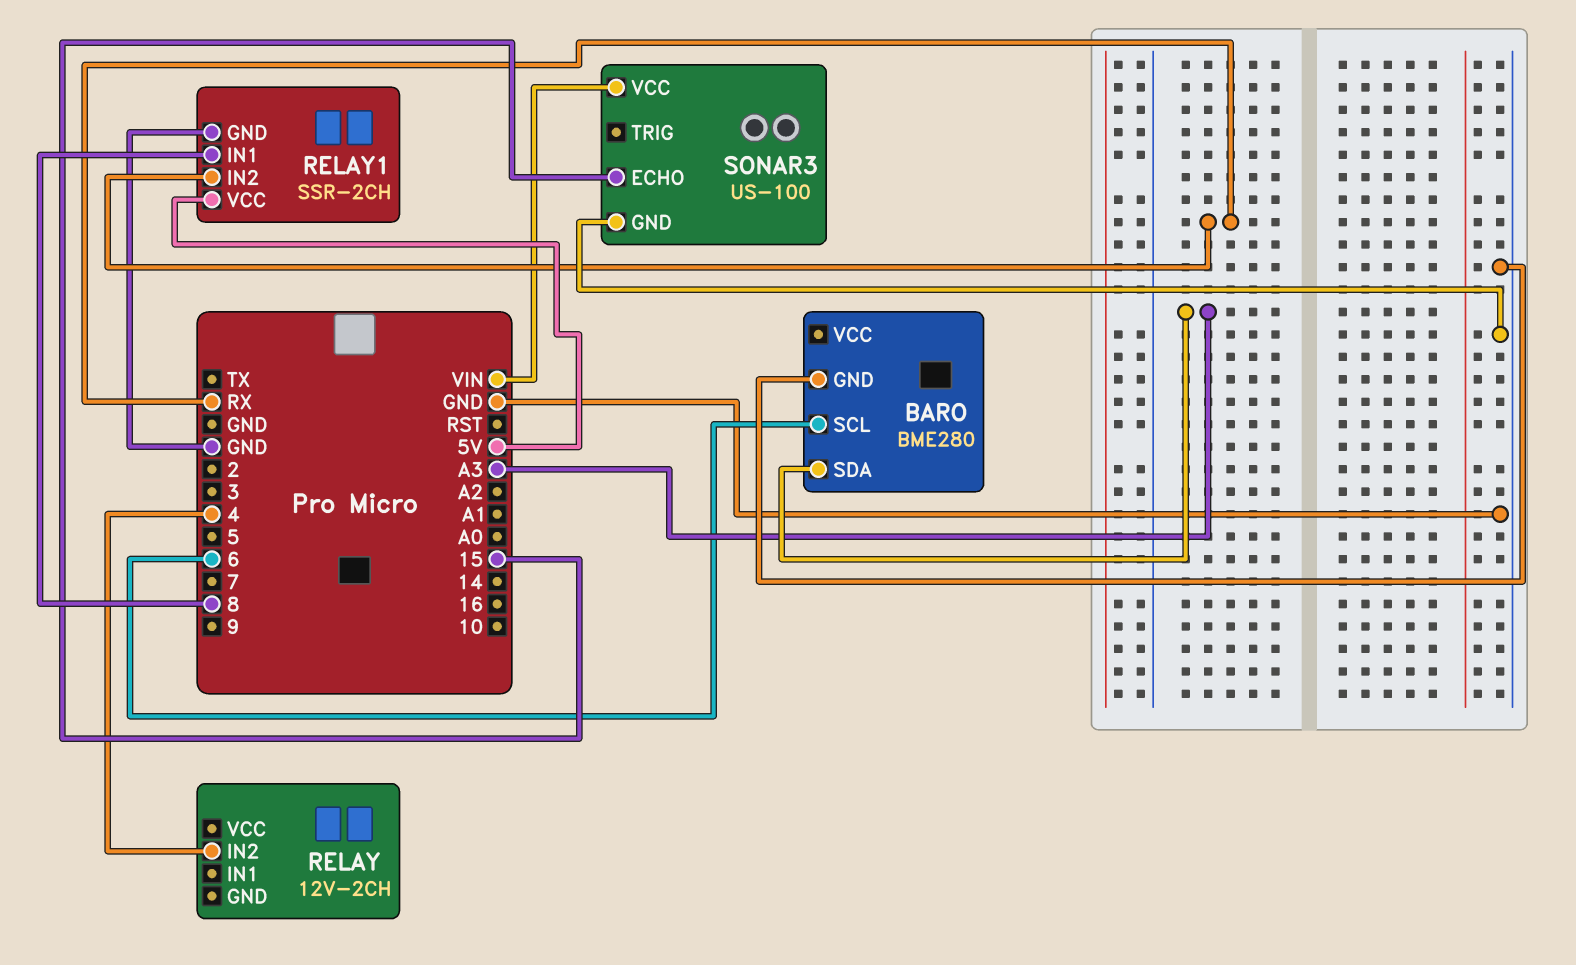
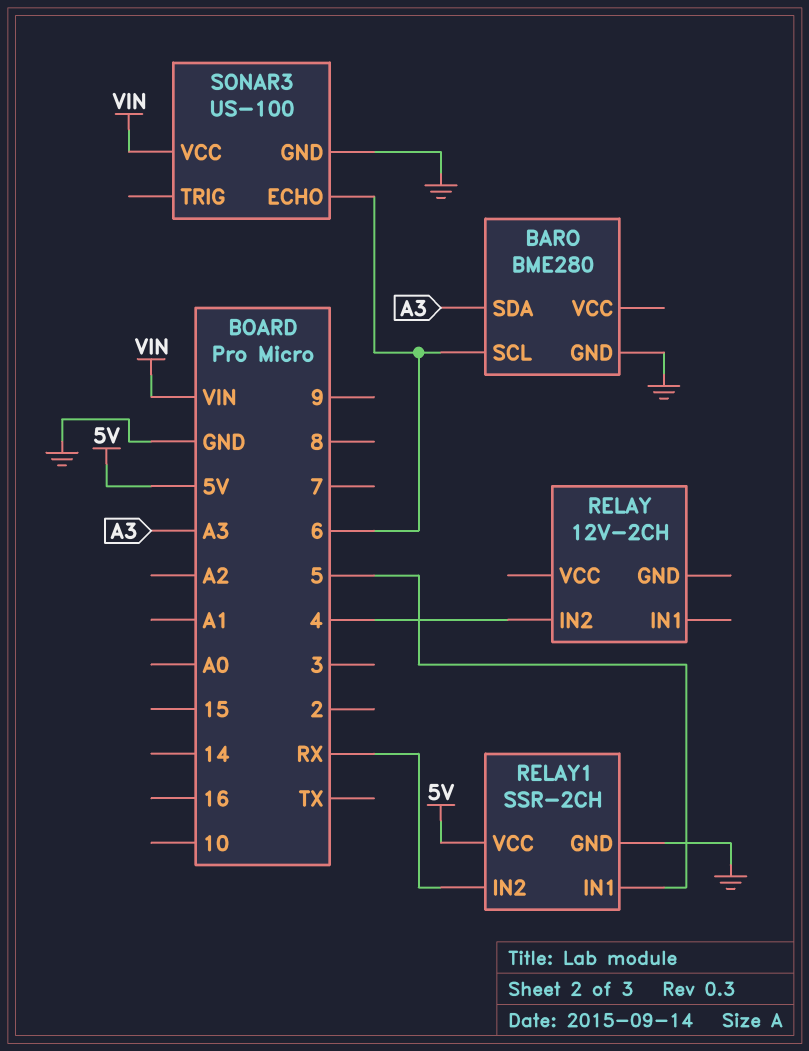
RELAY1 pin IN1: 8 -> 5
SONAR3 pin ECHO: 15 -> 6

